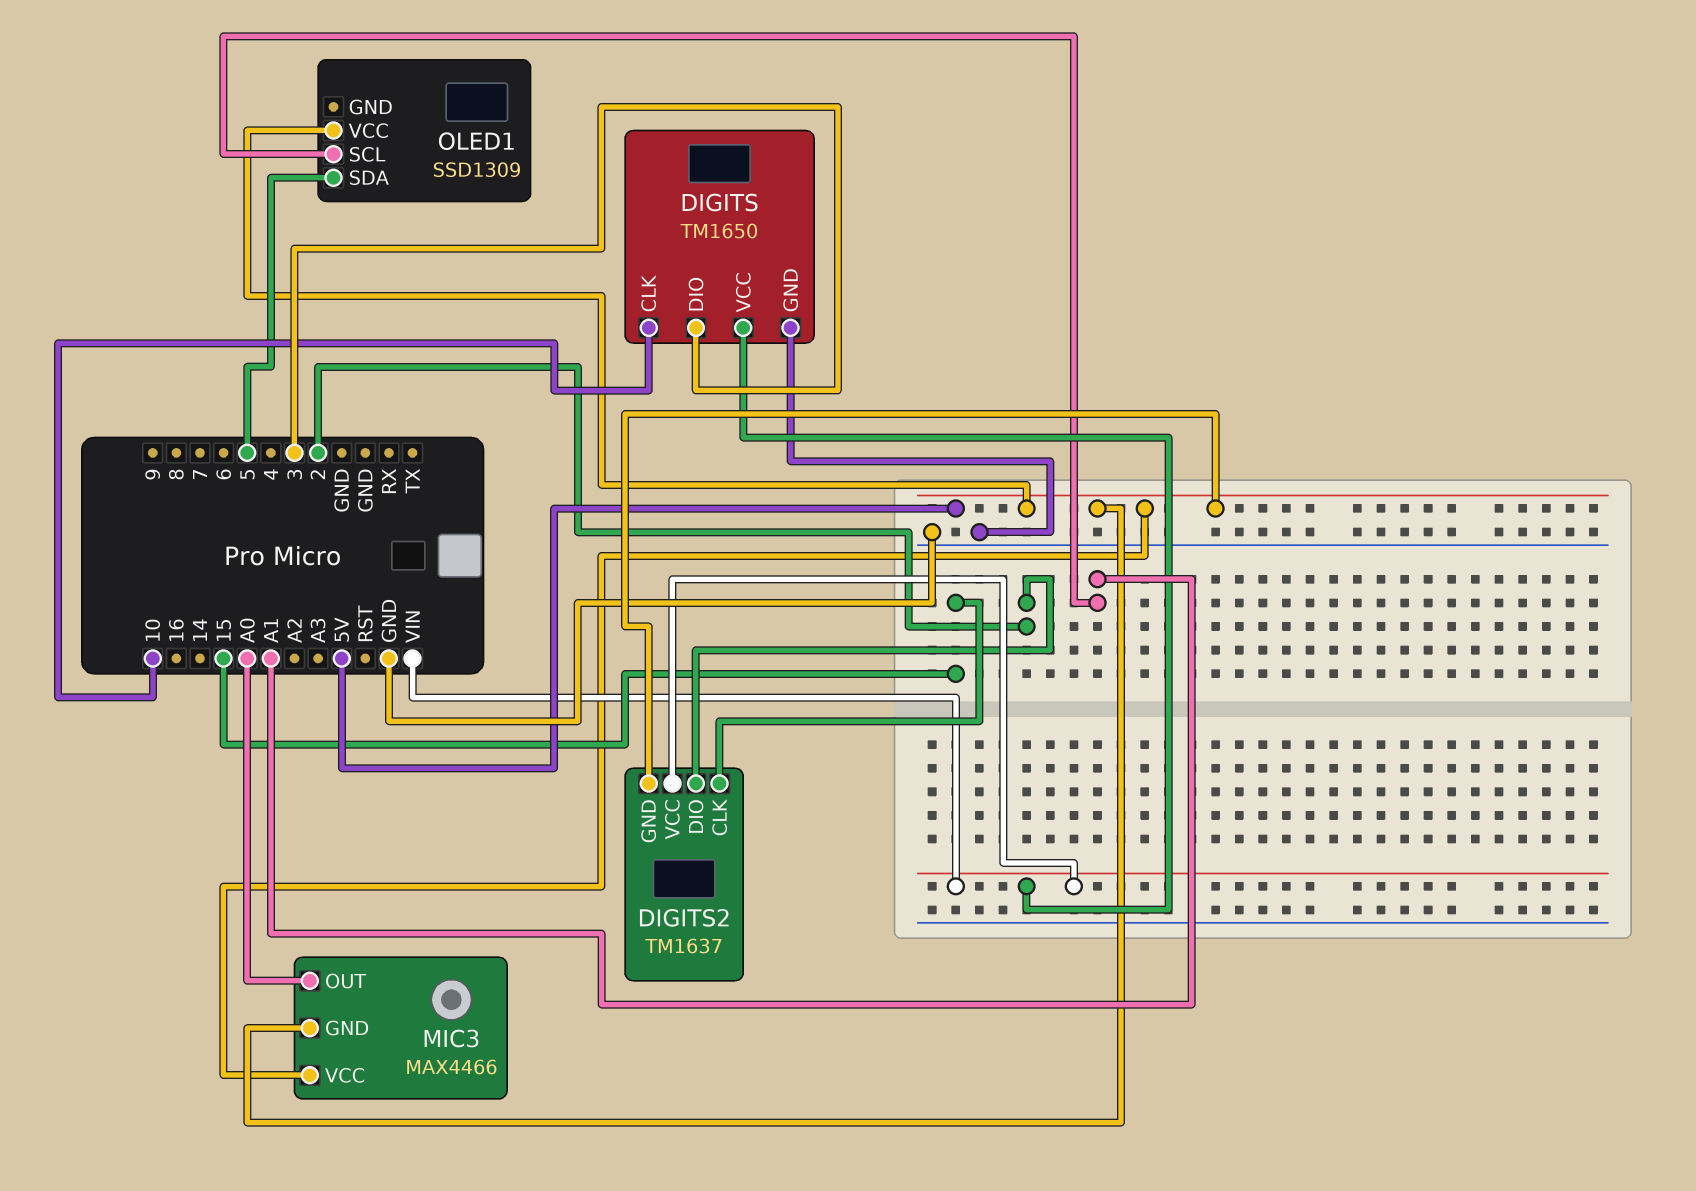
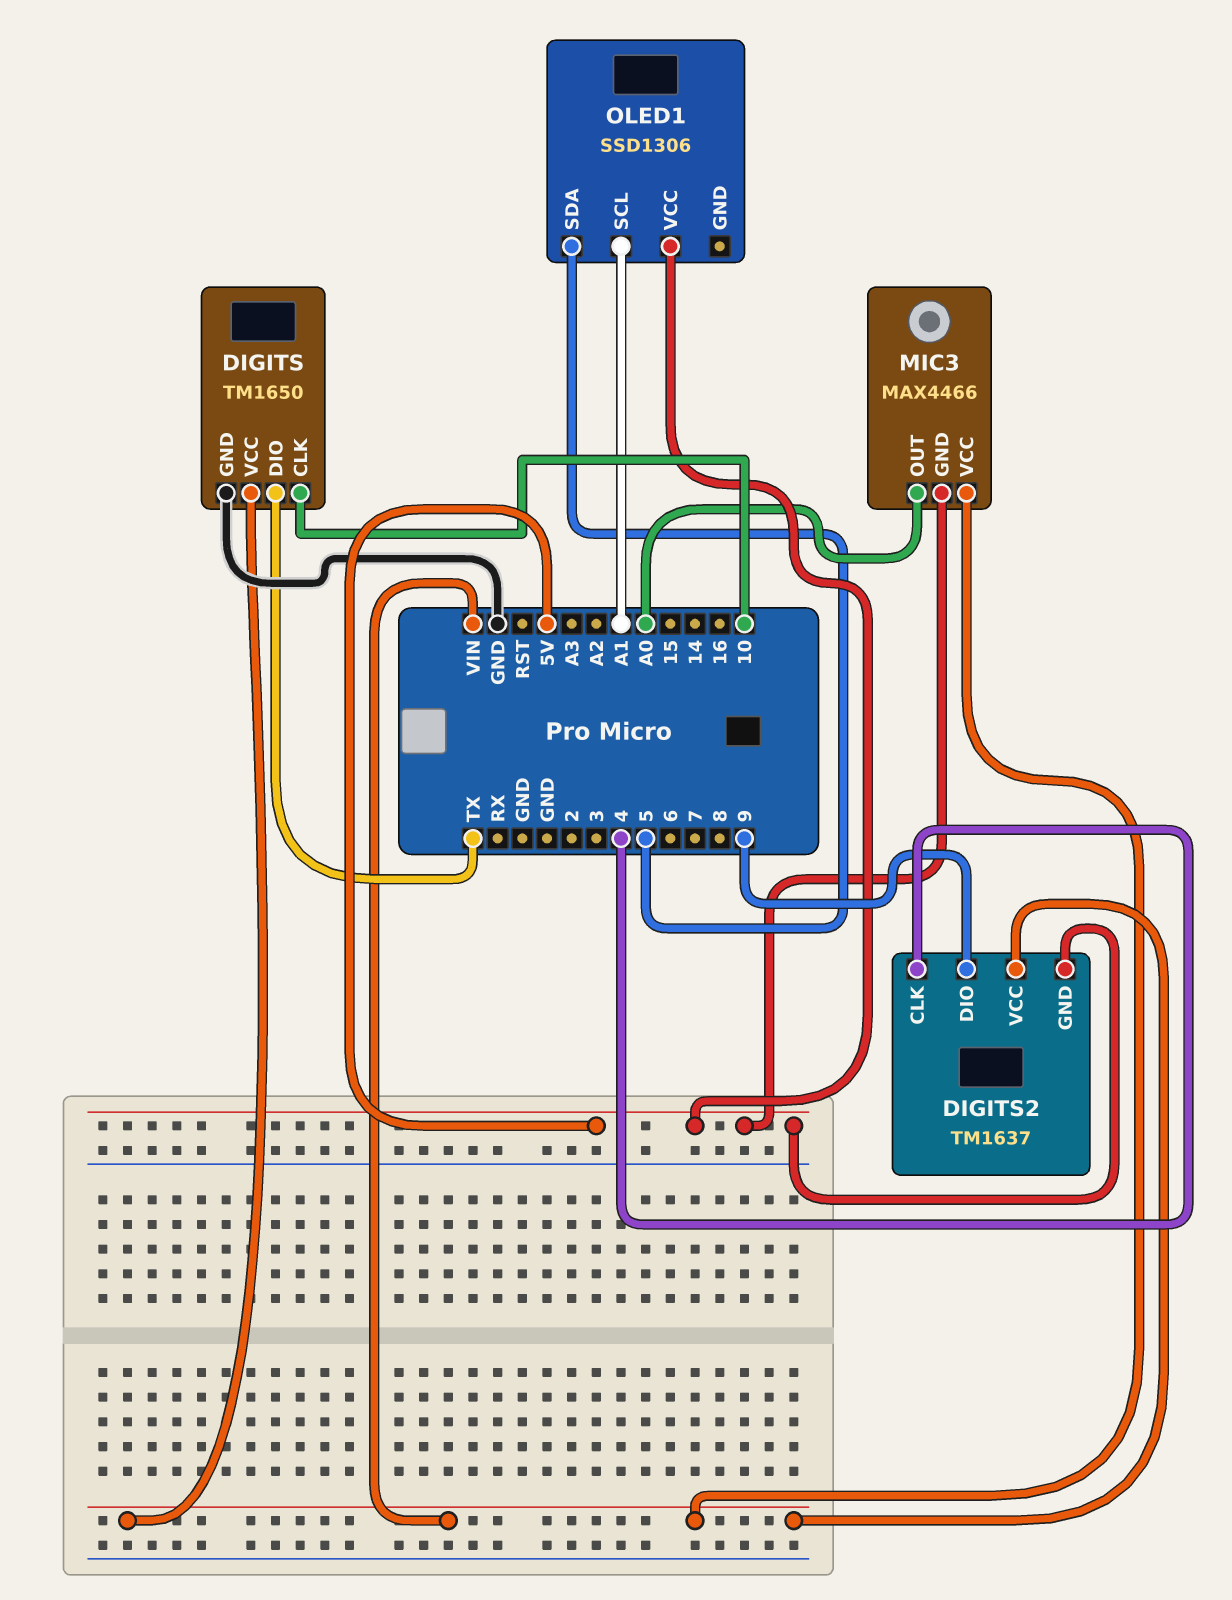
DIGITS pin DIO: 3 -> TX
DIGITS2 pin CLK: 15 -> 4
DIGITS2 pin DIO: 2 -> 9
MIC3 pin VCC: 5V -> VIN
OLED1: SSD1309 -> SSD1306

